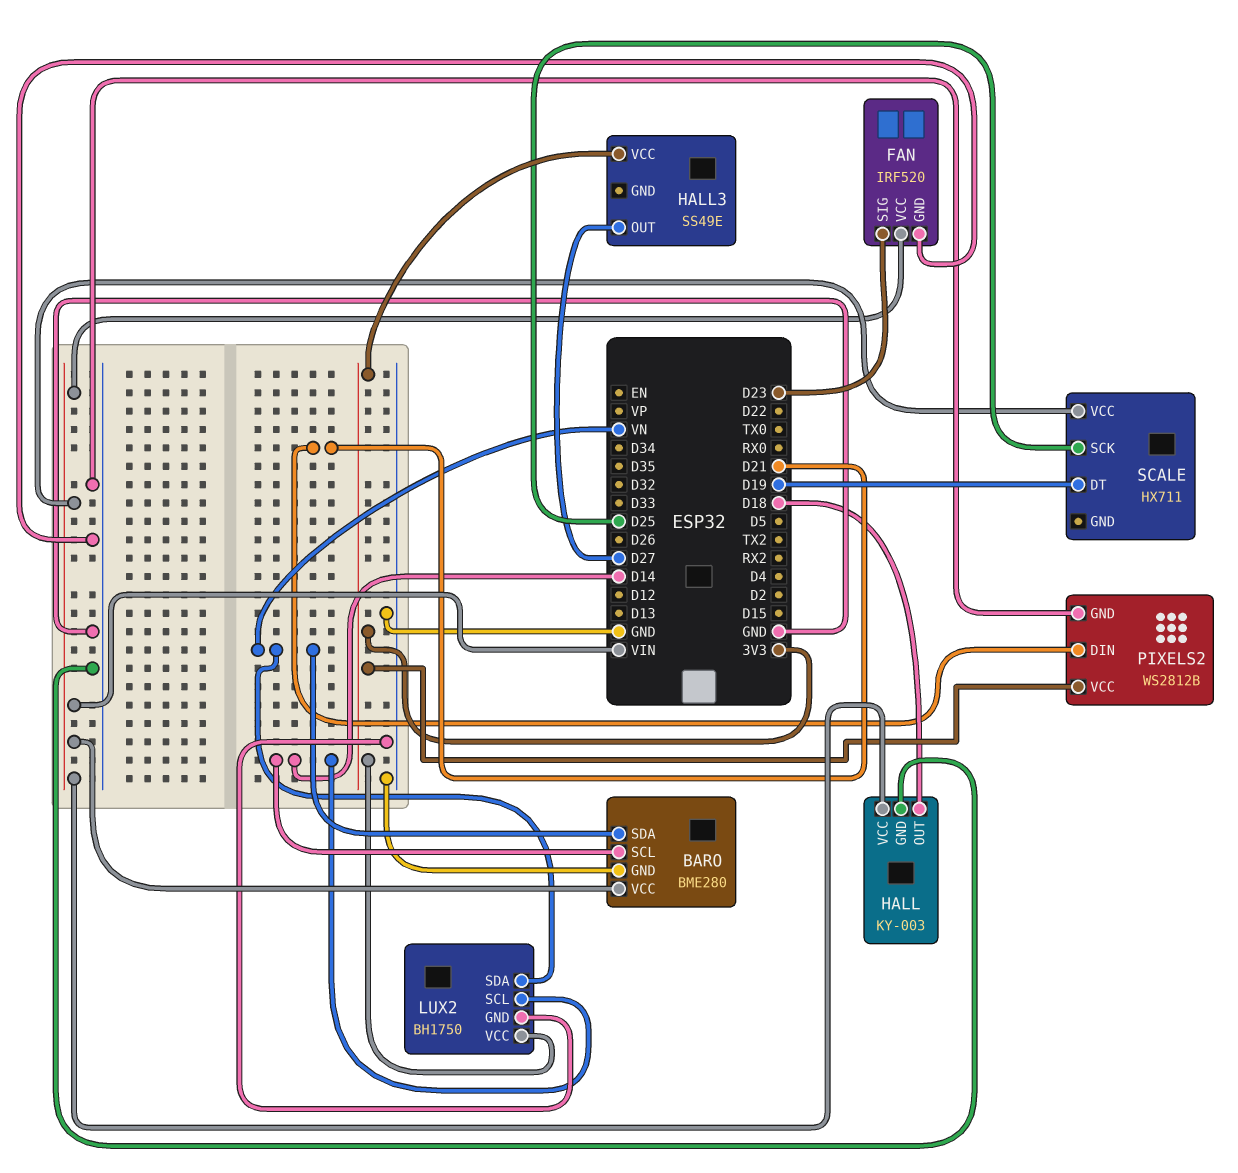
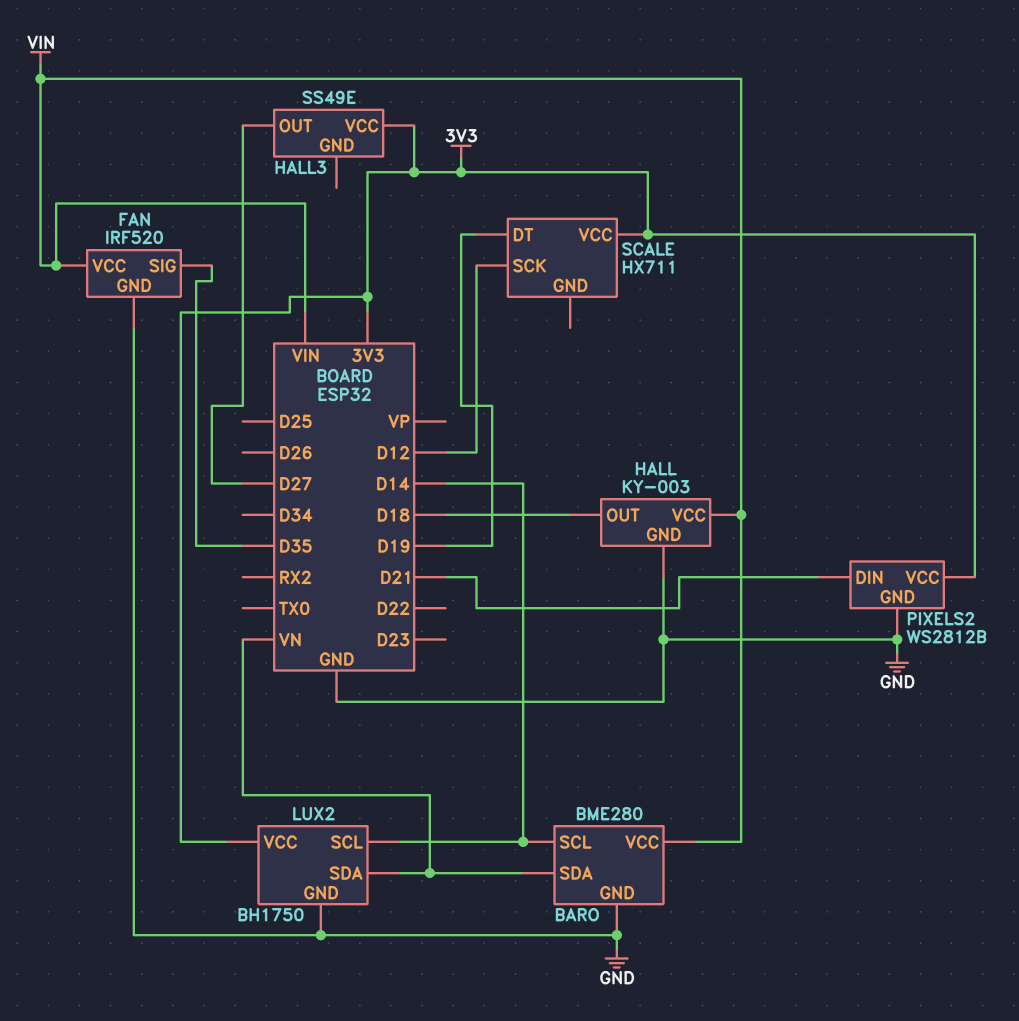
FAN pin SIG: D23 -> D35
SCALE pin SCK: D25 -> D12
SCALE pin VCC: VIN -> 3V3

